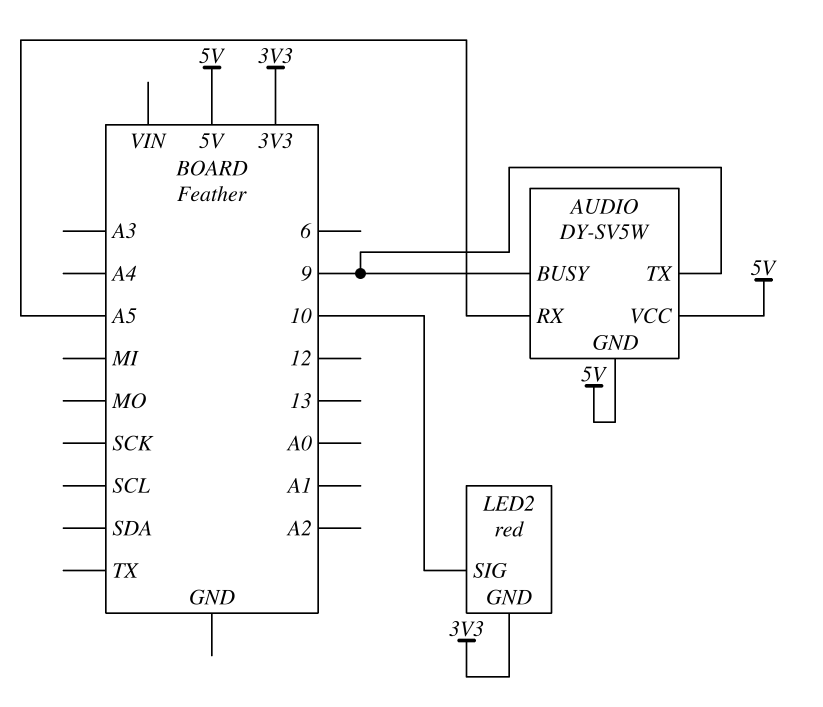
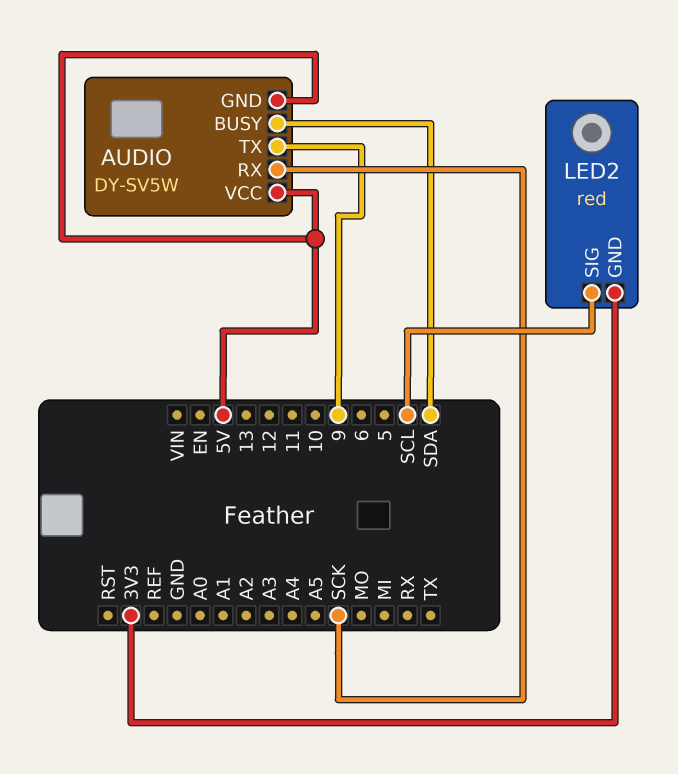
AUDIO pin BUSY: 9 -> SDA
AUDIO pin RX: A5 -> SCK
LED2 pin SIG: 10 -> SCL

